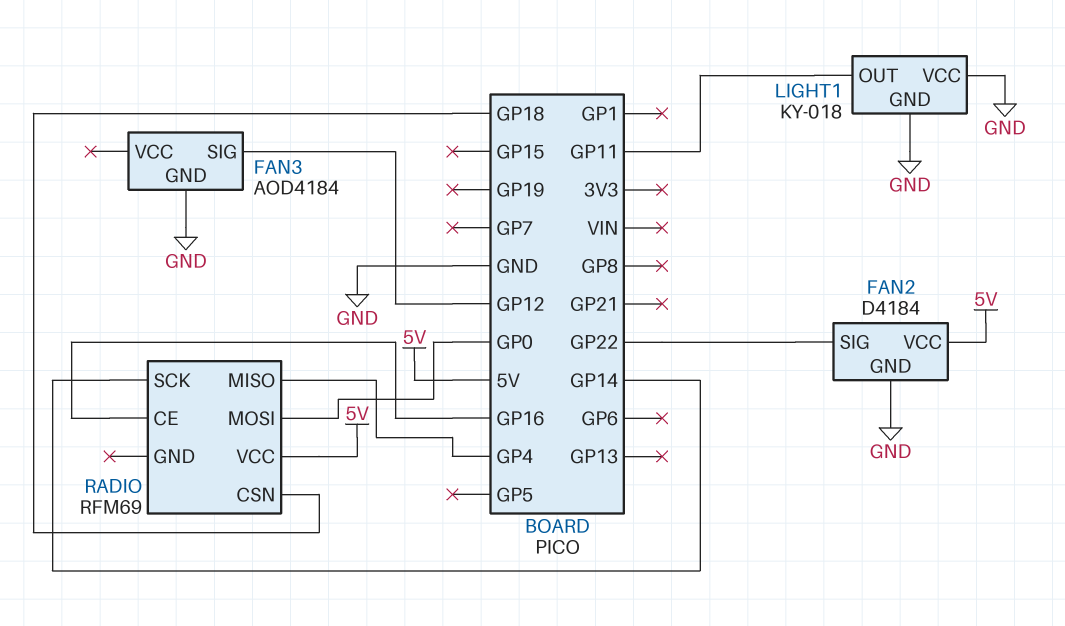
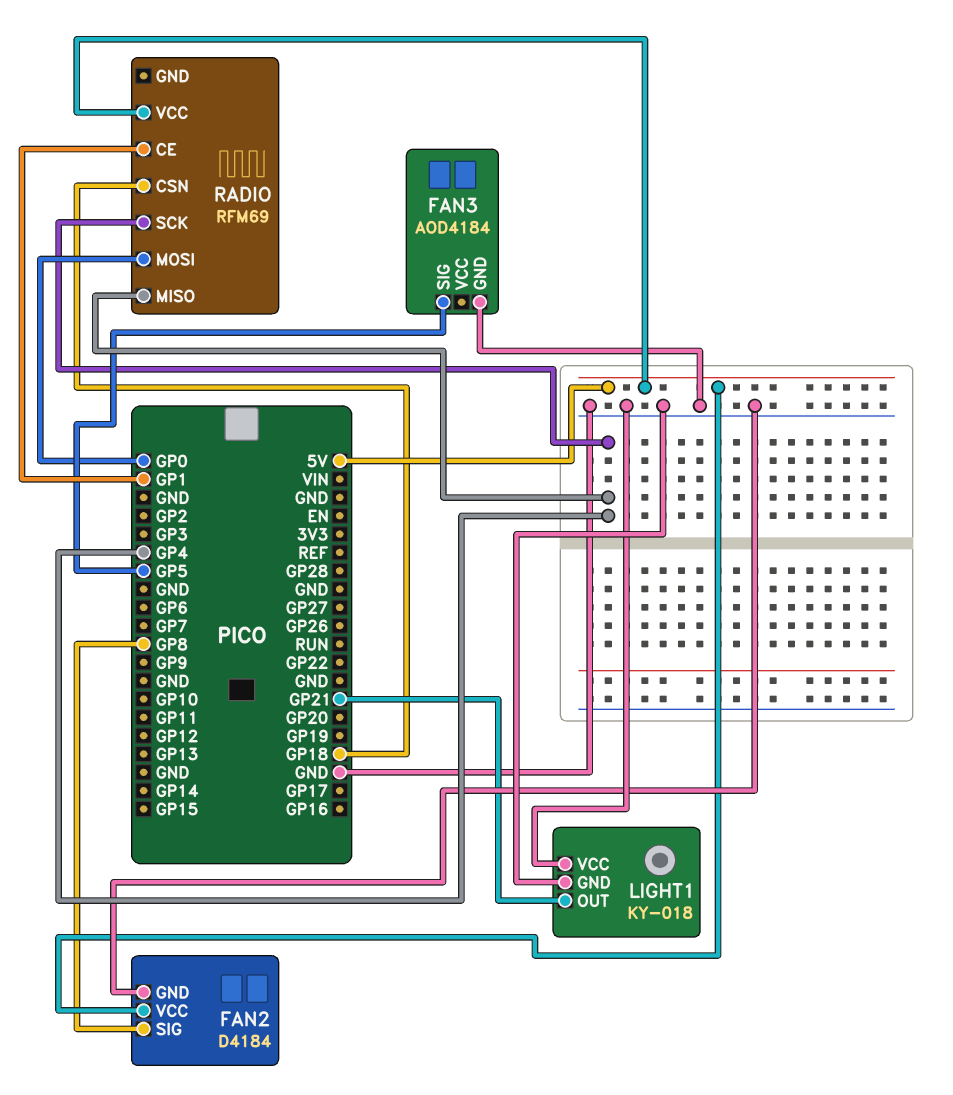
FAN2 pin SIG: GP22 -> GP8
FAN3 pin SIG: GP12 -> GP5
LIGHT1 pin OUT: GP11 -> GP21
RADIO pin CE: GP16 -> GP1
RADIO pin SCK: GP14 -> GP4

